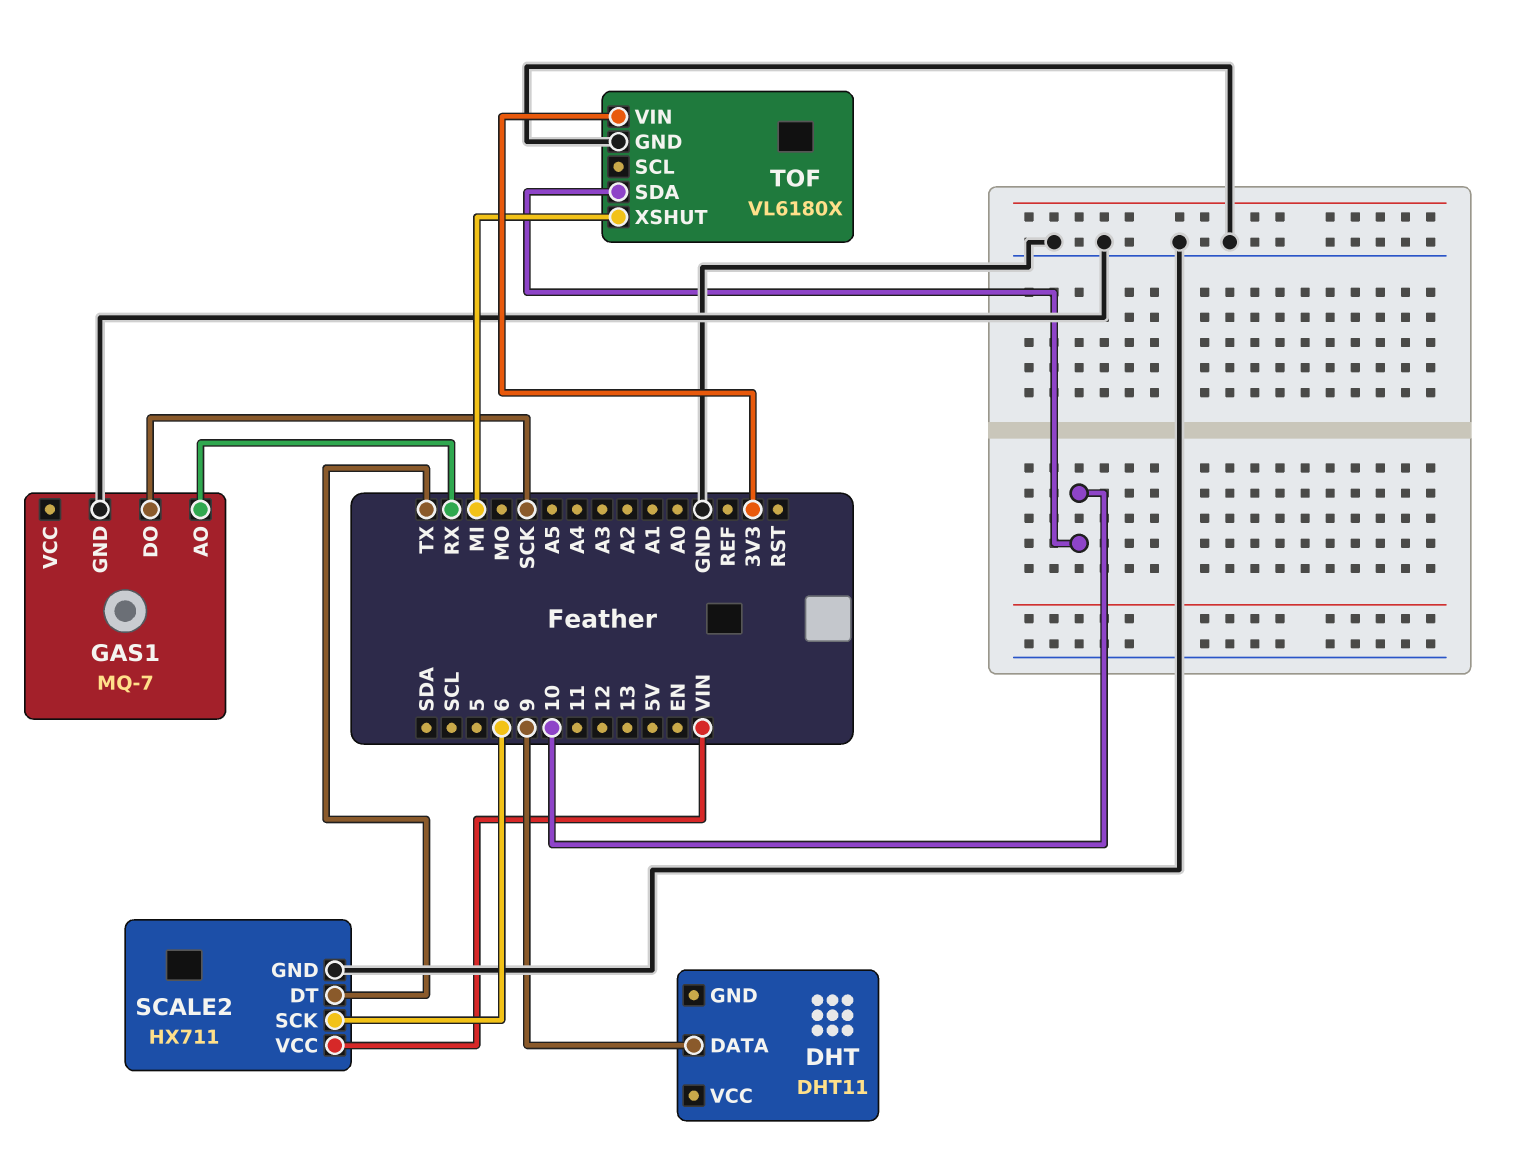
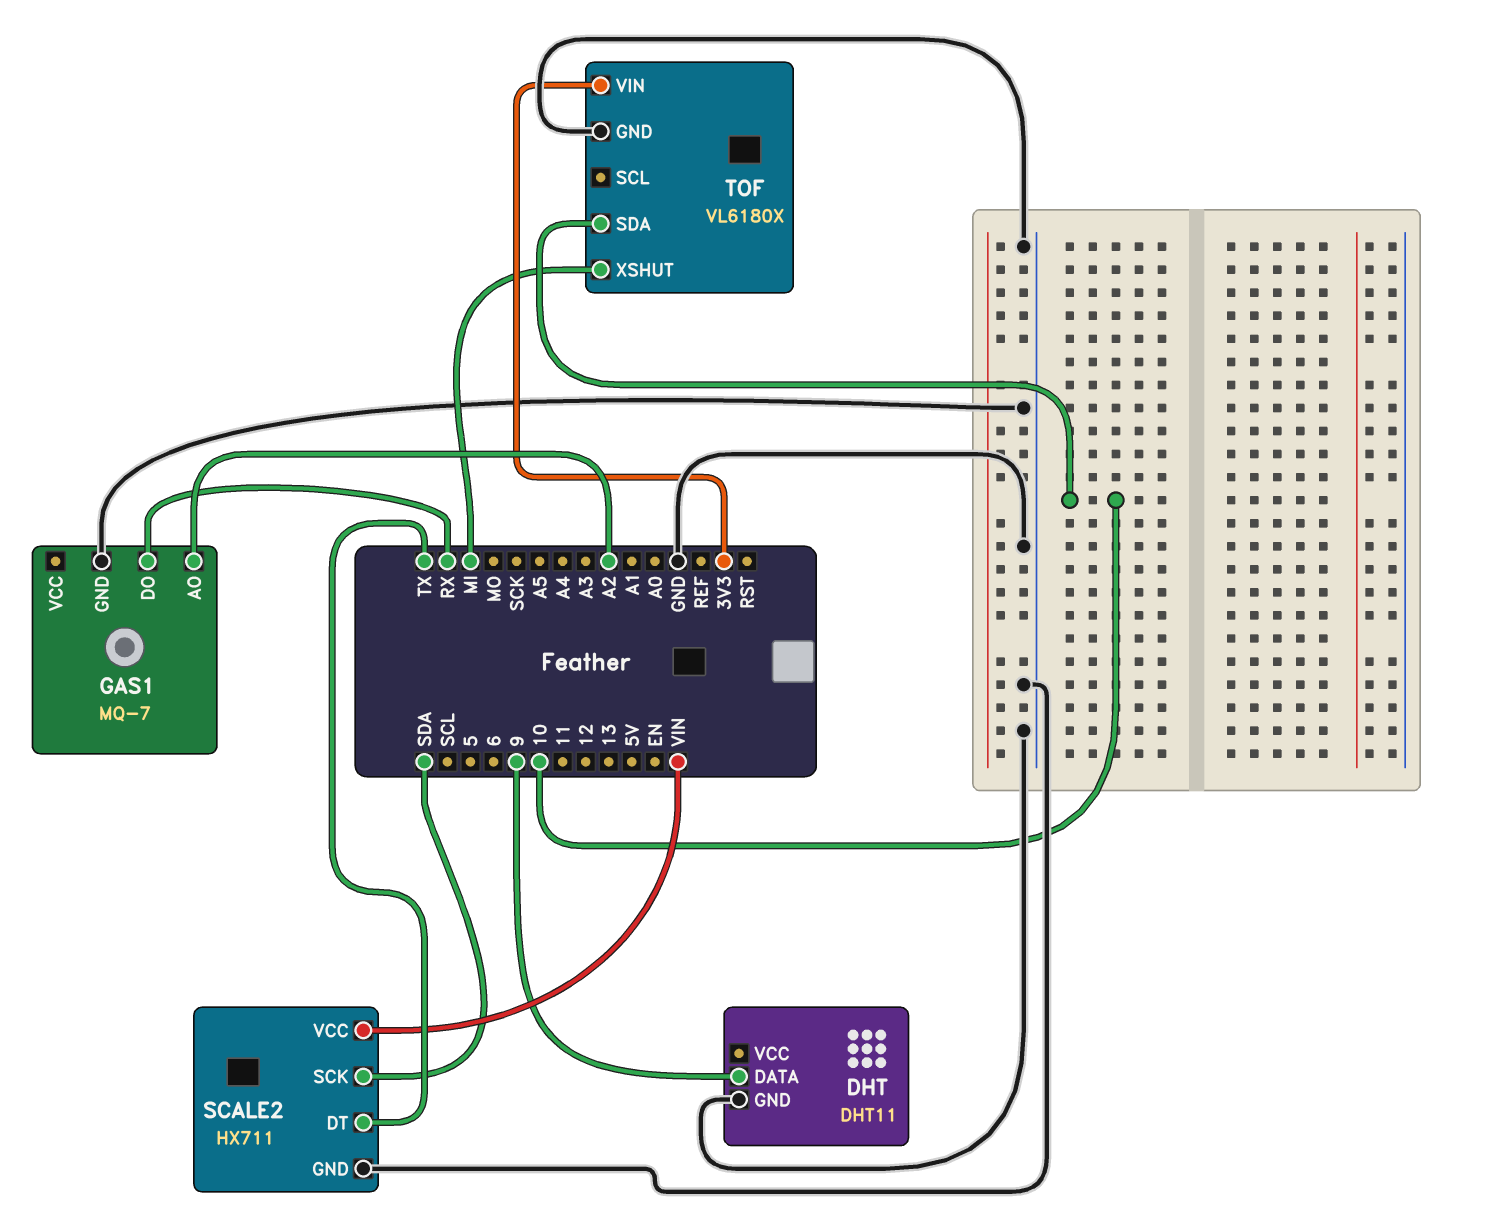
DHT pin GND: none -> GND
GAS1 pin AO: RX -> A2
GAS1 pin DO: SCK -> RX
SCALE2 pin SCK: 6 -> SDA

